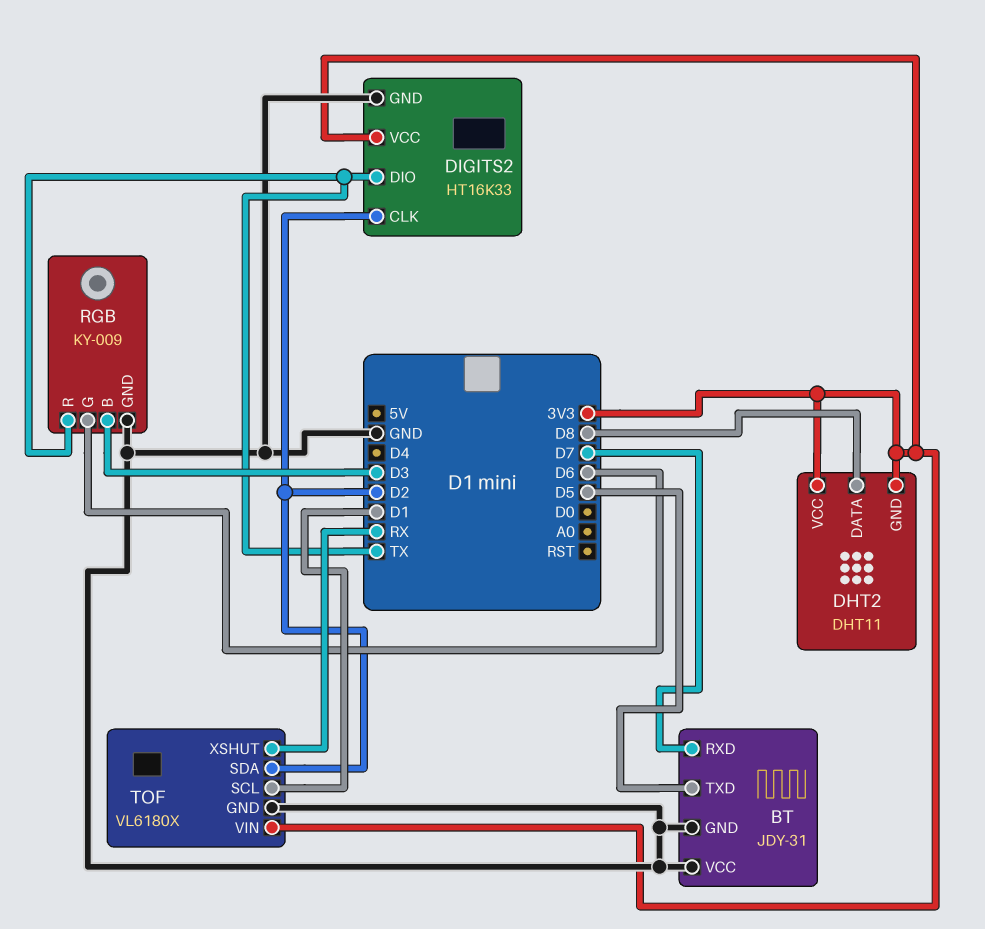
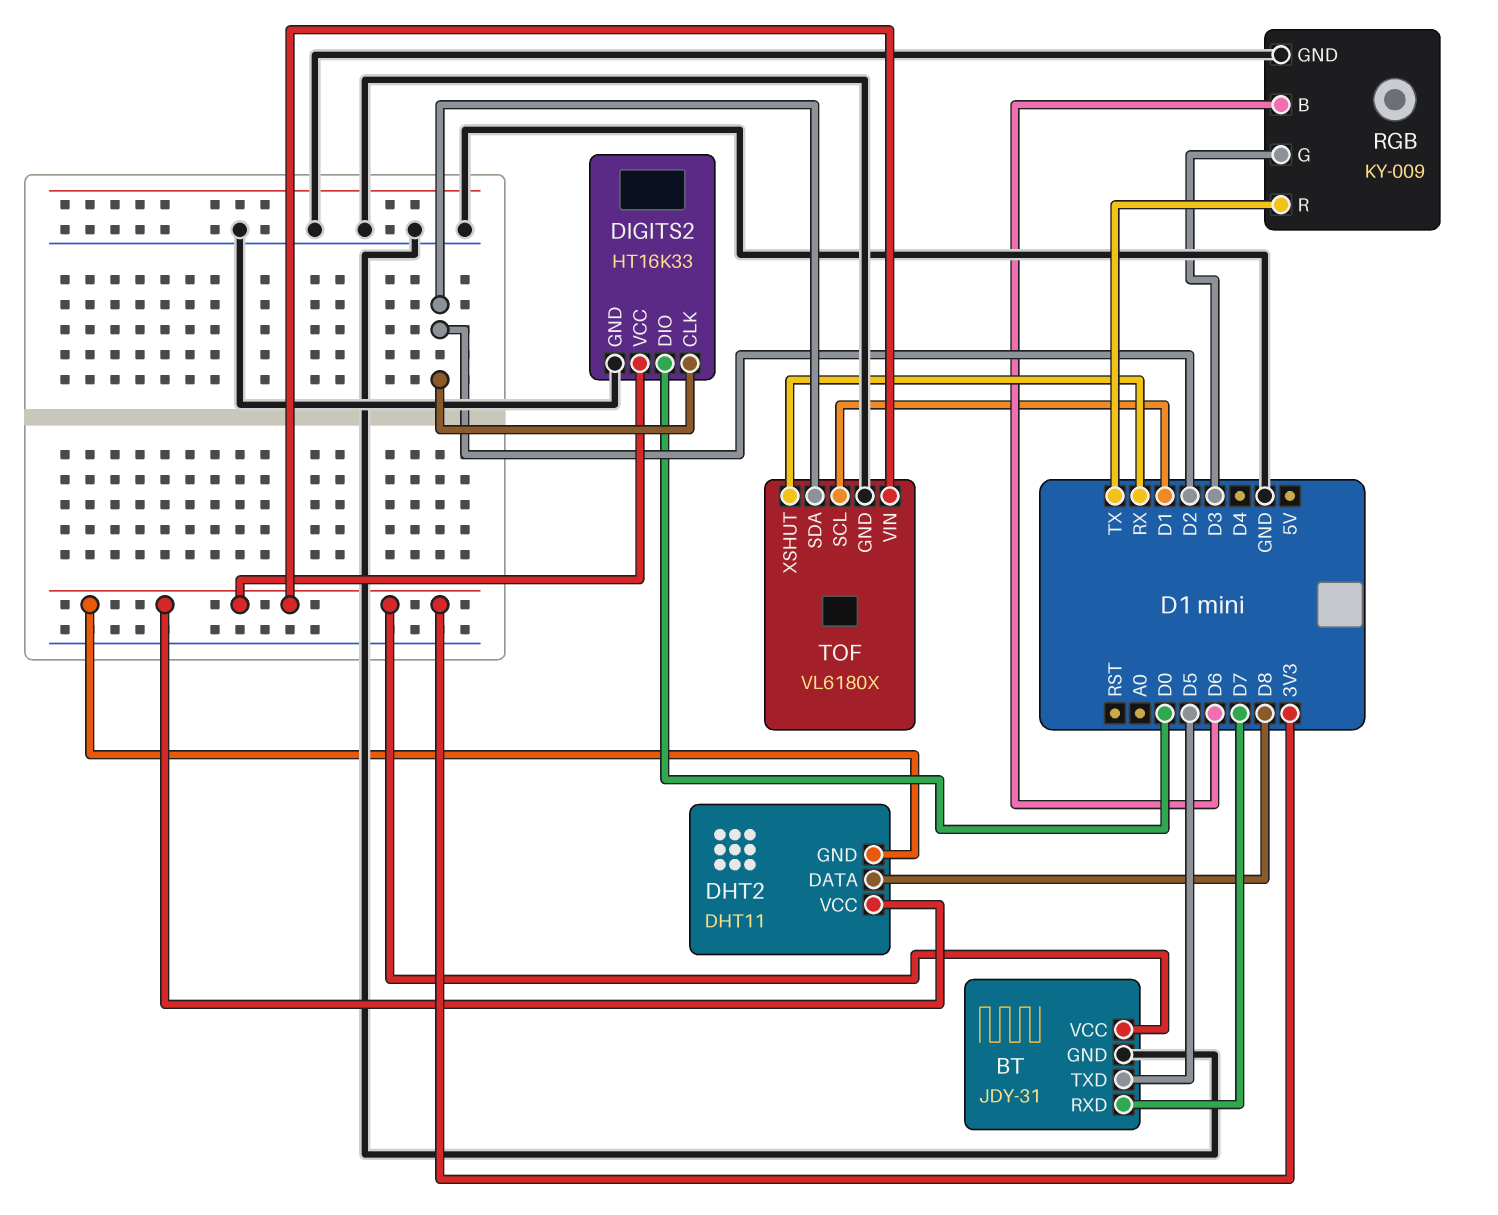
BT pin VCC: GND -> 3V3
DIGITS2 pin DIO: TX -> D0
RGB pin B: D3 -> D6
RGB pin G: D6 -> D3

